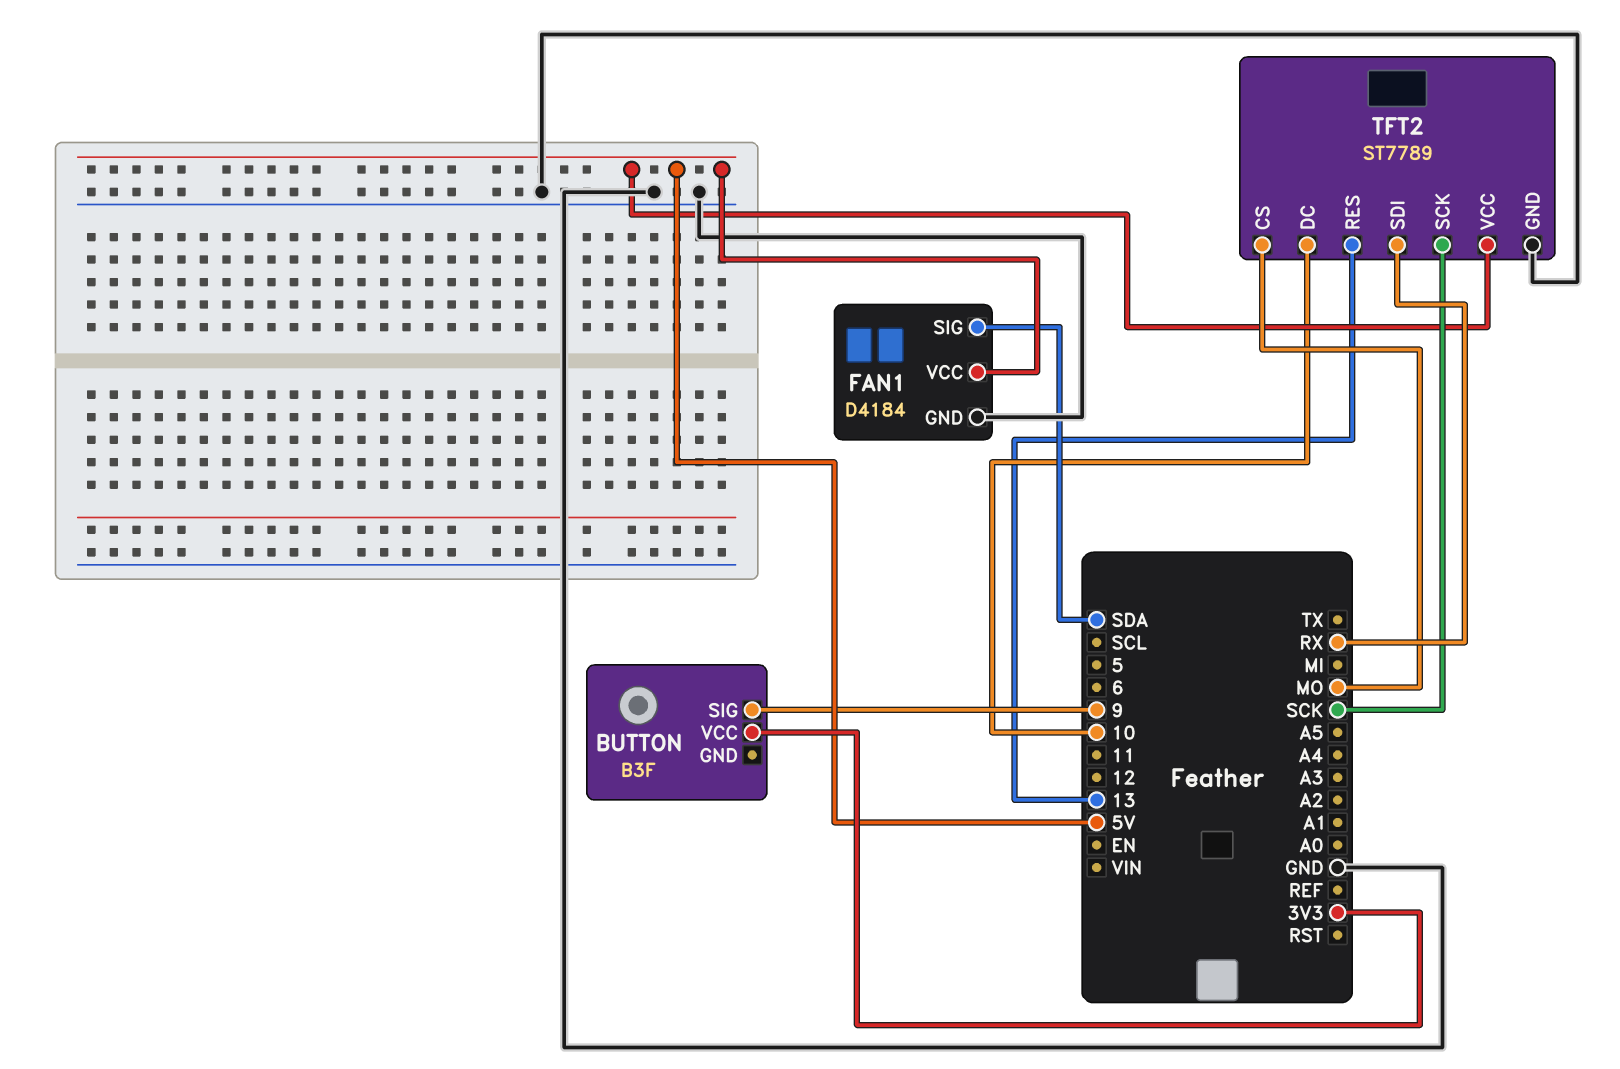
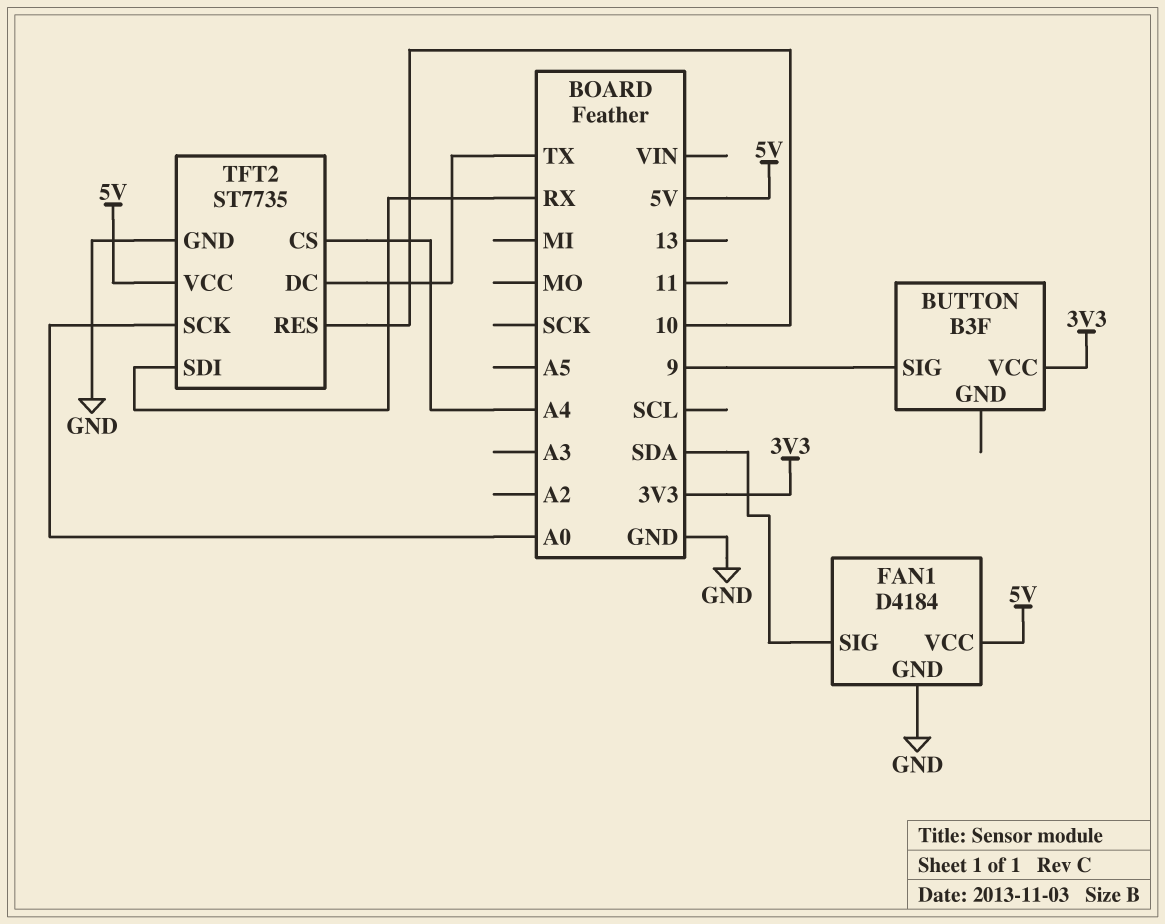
TFT2: ST7789 -> ST7735
TFT2 pin CS: MO -> A4
TFT2 pin DC: 10 -> TX
TFT2 pin RES: 13 -> 10
TFT2 pin SCK: SCK -> A0

